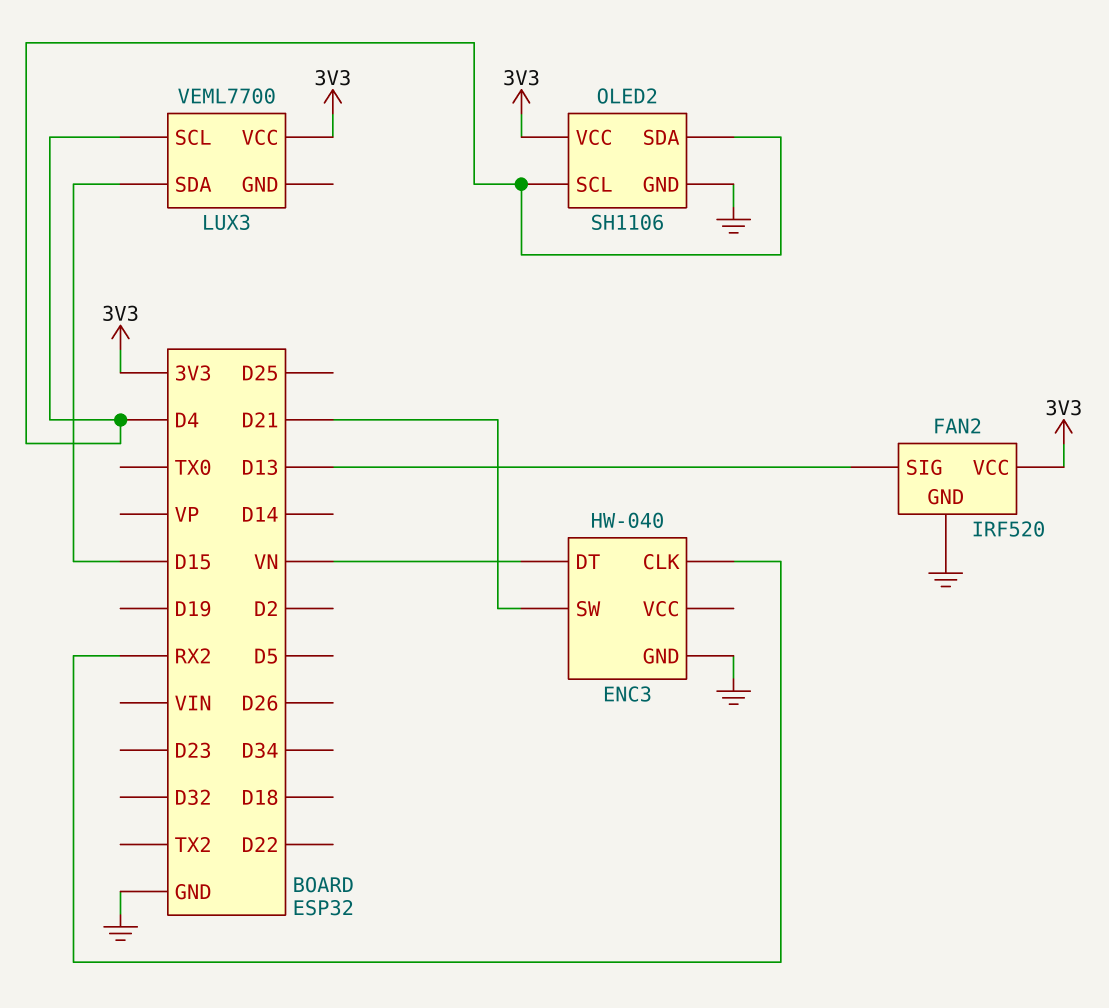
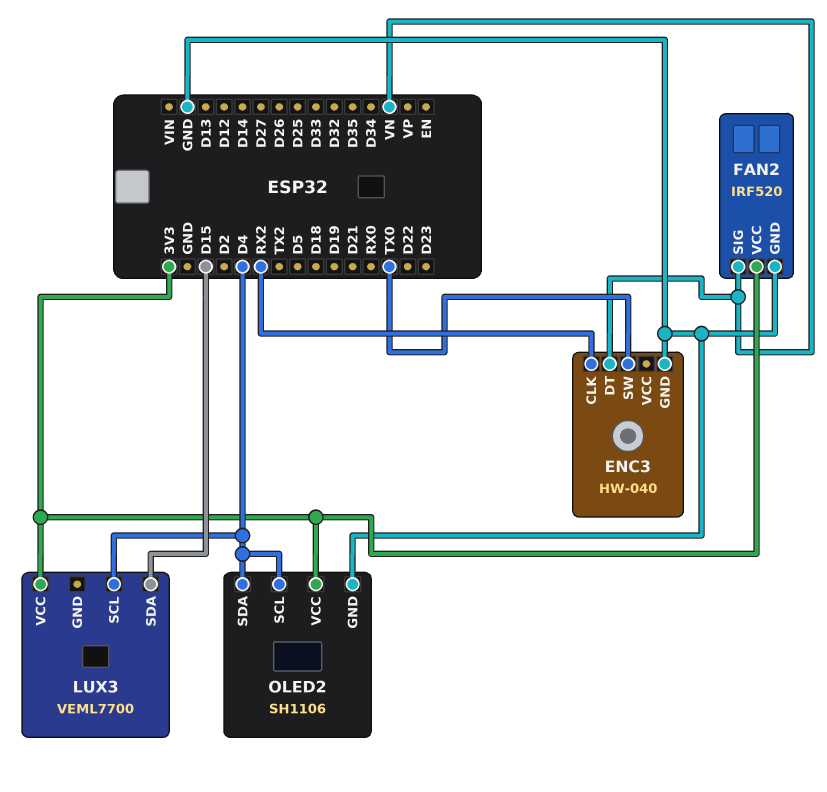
ENC3 pin SW: D21 -> TX0
FAN2 pin SIG: D13 -> VN

